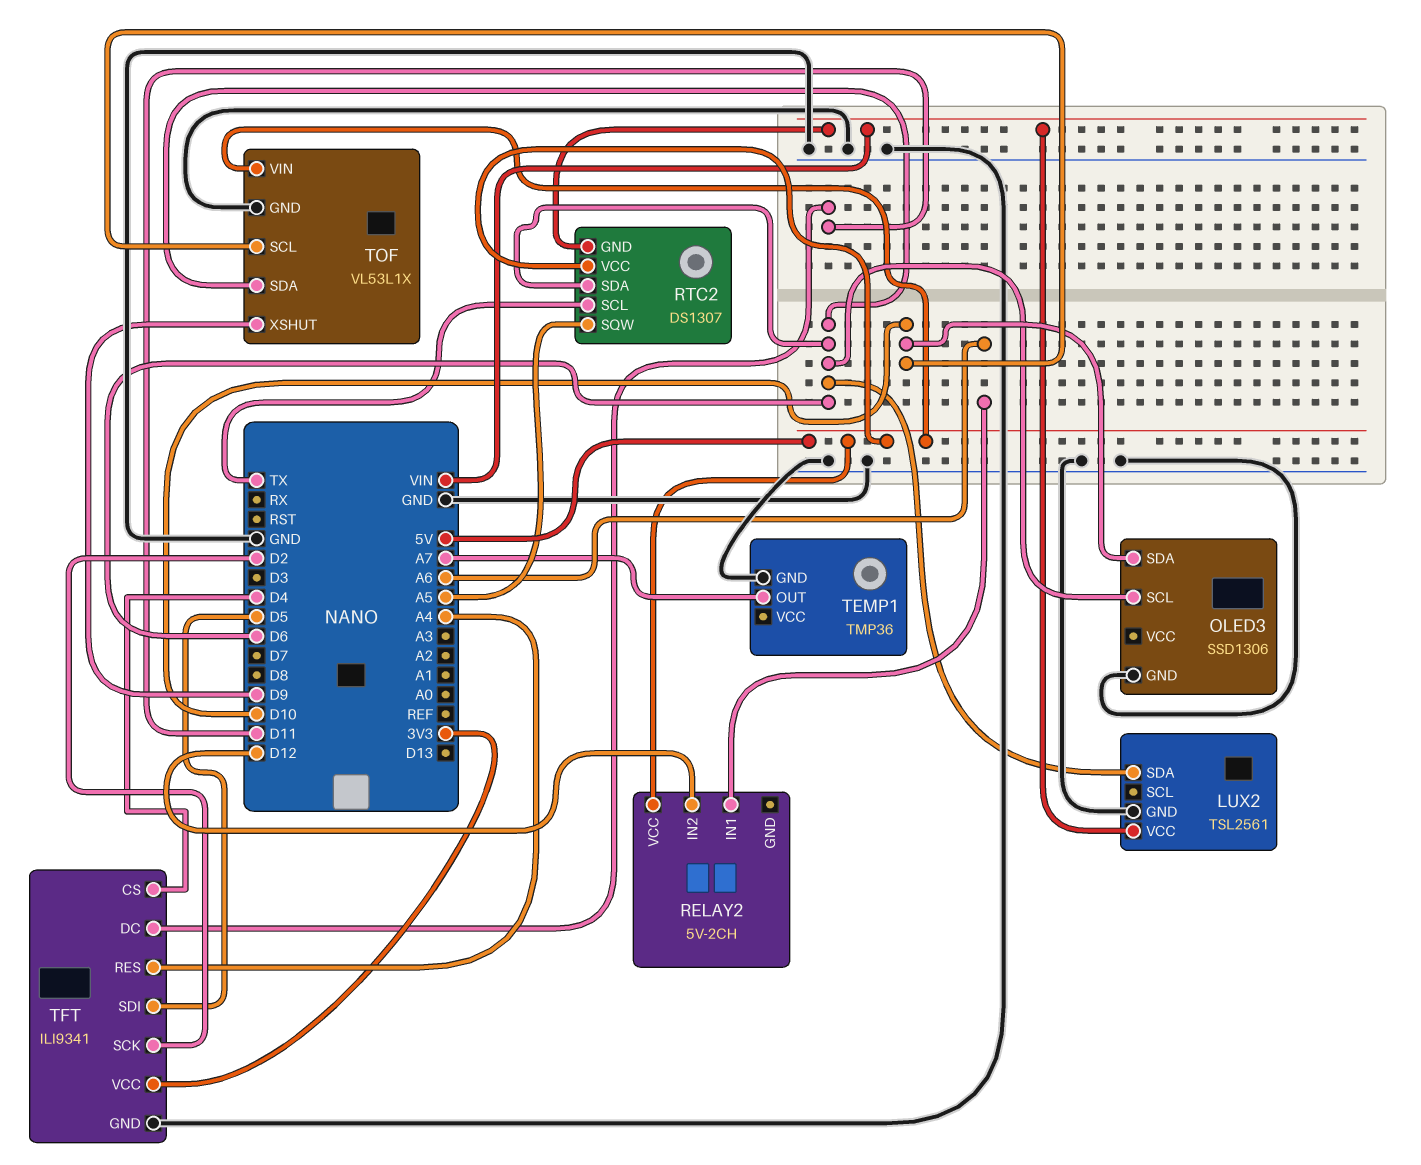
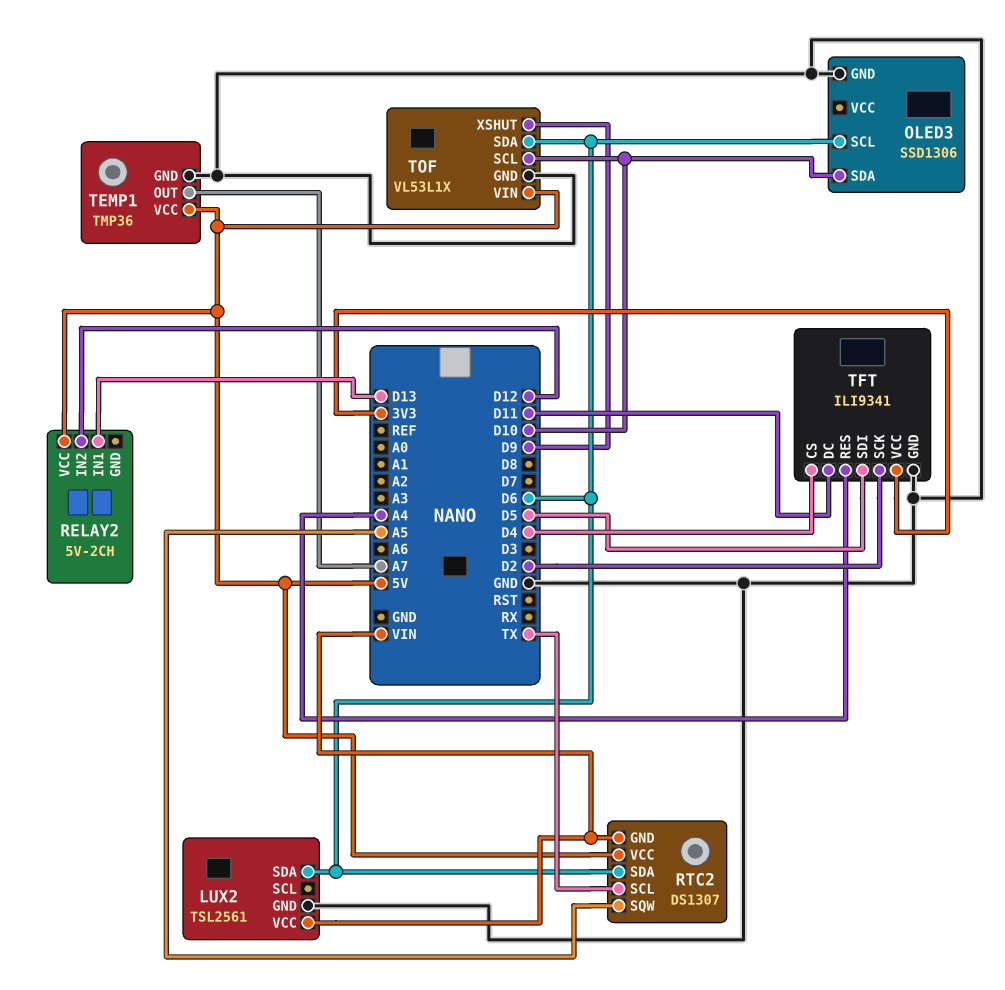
RELAY2 pin IN1: A6 -> D13
TEMP1 pin VCC: none -> 5V

